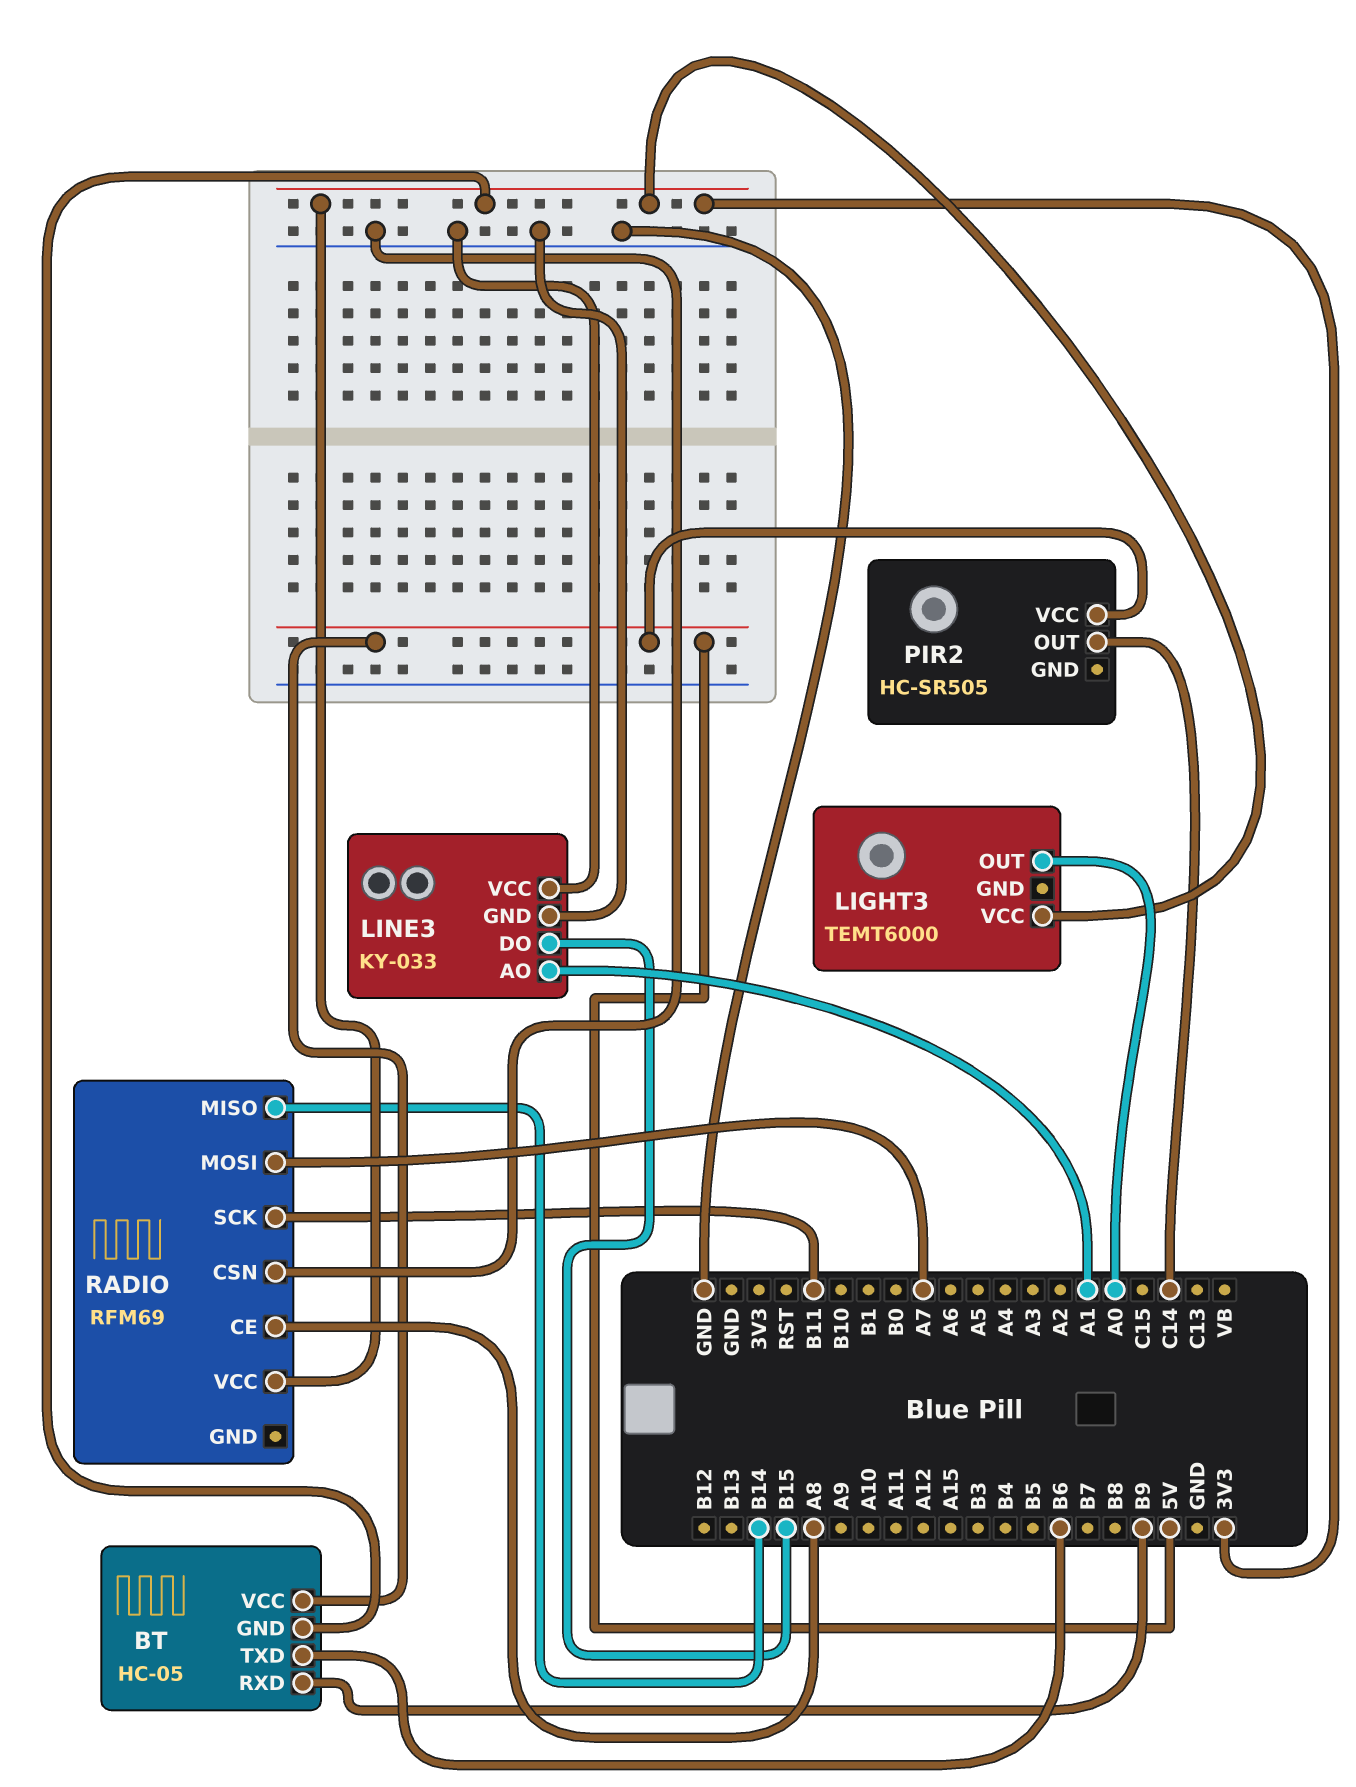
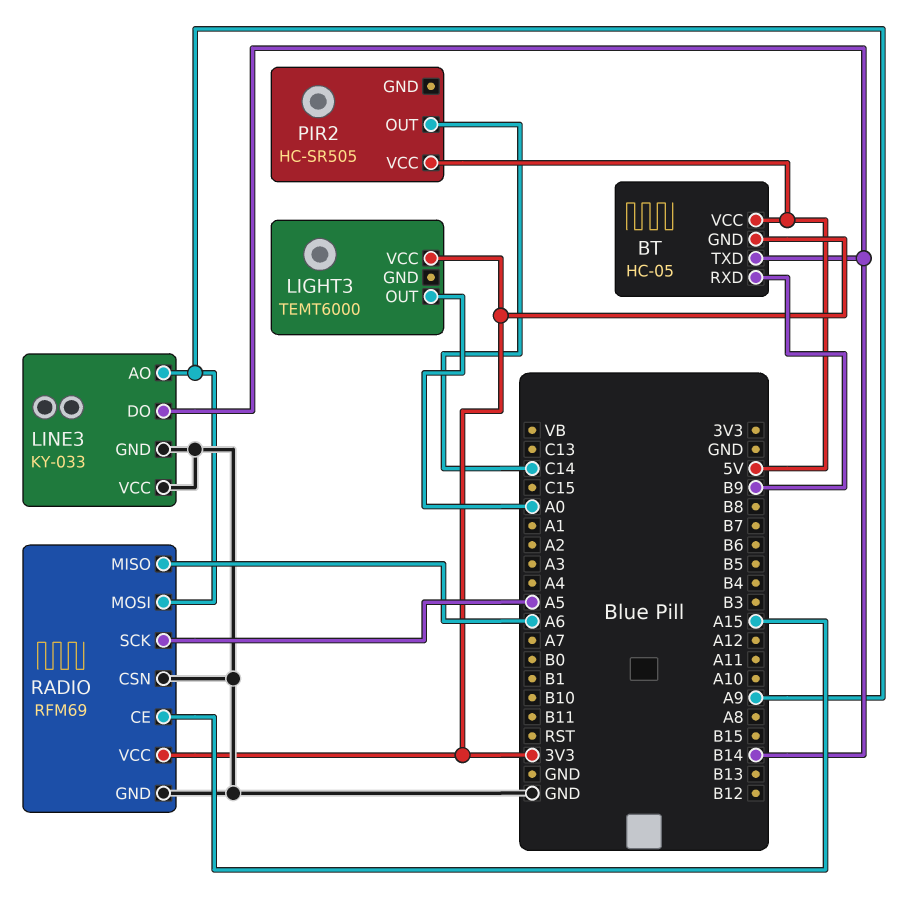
BT pin TXD: B6 -> B14
LINE3 pin AO: A1 -> A9
LINE3 pin DO: B15 -> B14
RADIO pin CE: A8 -> A15
RADIO pin GND: none -> GND
RADIO pin MISO: B14 -> A6
RADIO pin MOSI: A7 -> A9
RADIO pin SCK: B11 -> A5

